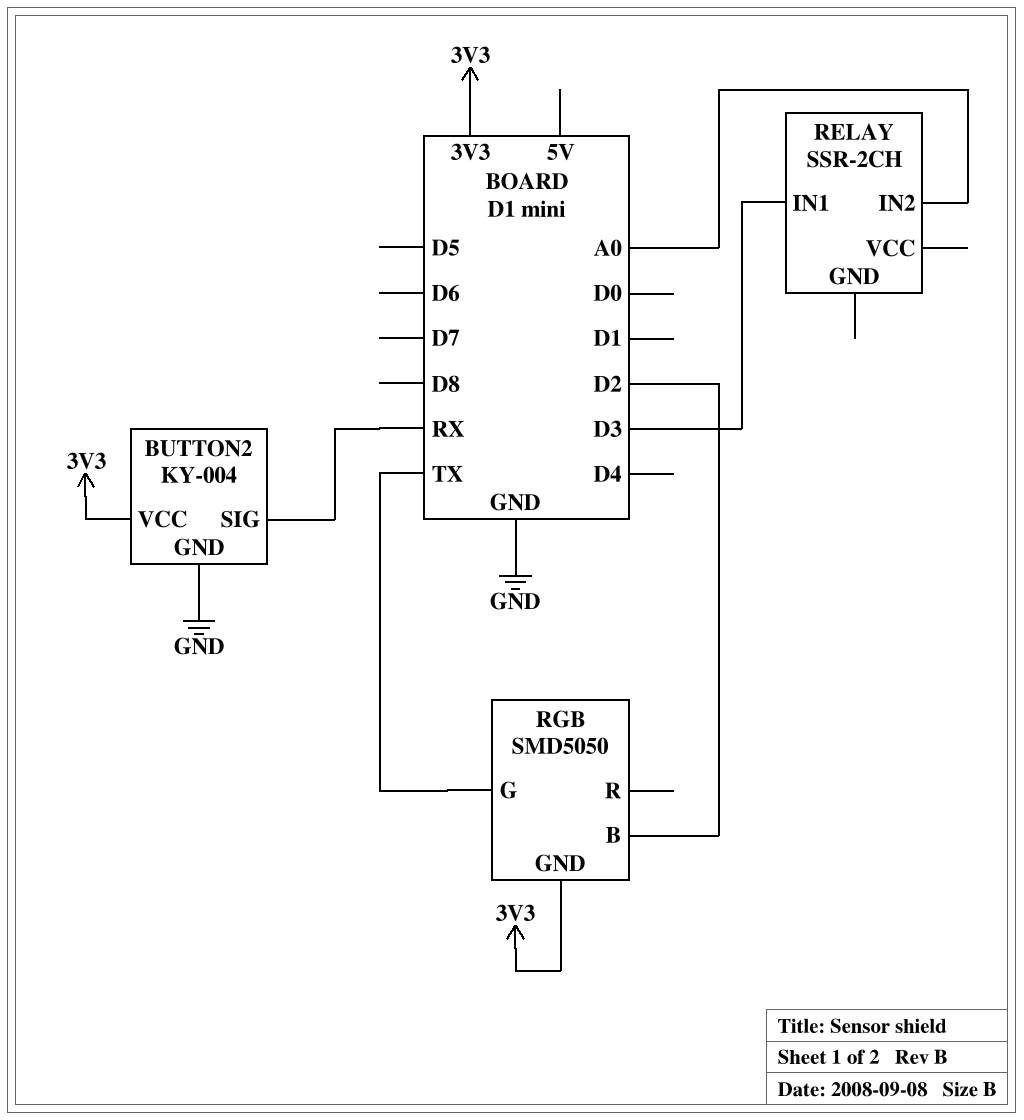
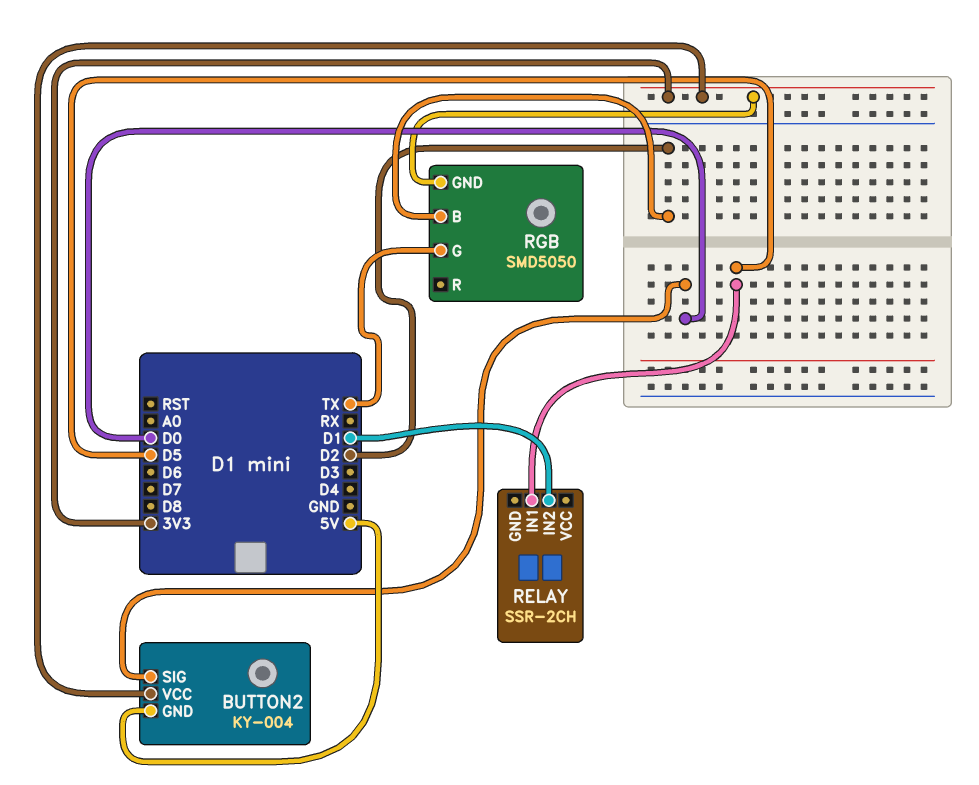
BUTTON2 pin GND: GND -> 5V
BUTTON2 pin SIG: RX -> D0
RELAY pin IN1: D3 -> D5
RELAY pin IN2: A0 -> D1

